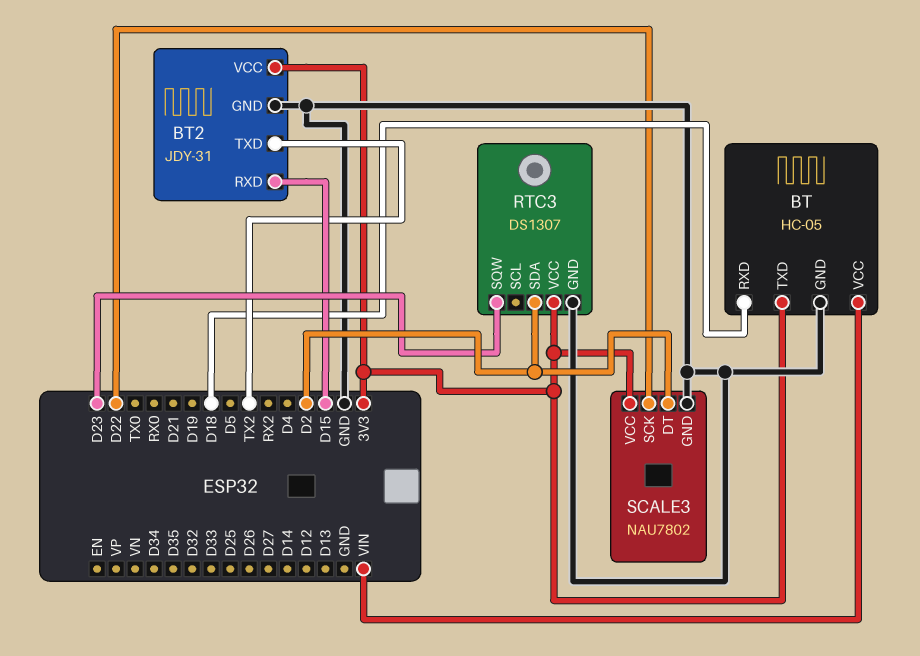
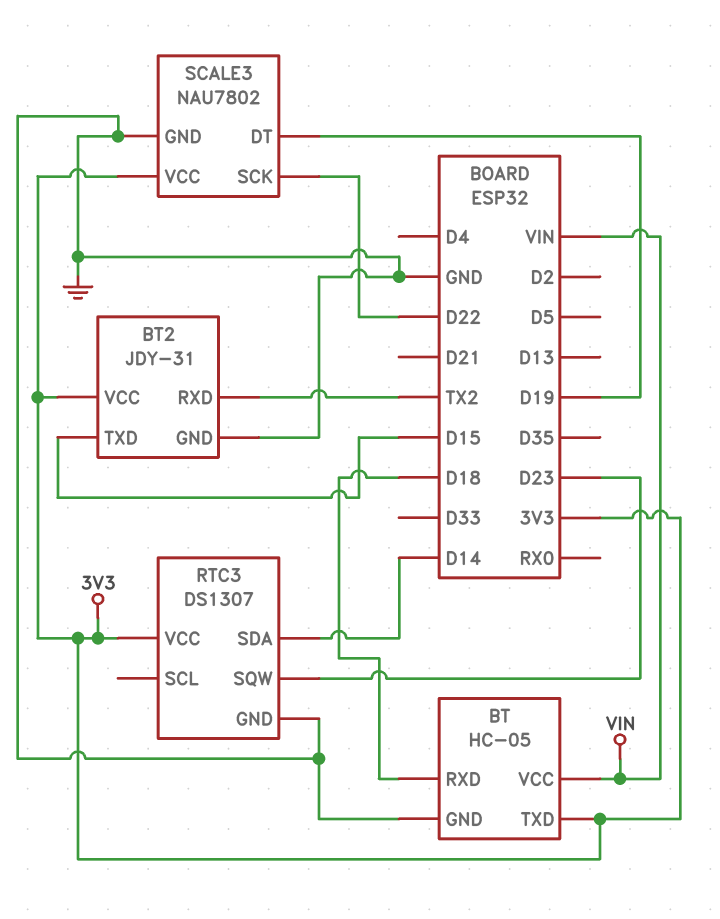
BT2 pin RXD: D15 -> TX2
BT2 pin TXD: TX2 -> D15
RTC3 pin SDA: D2 -> D14
SCALE3 pin DT: D2 -> D19

